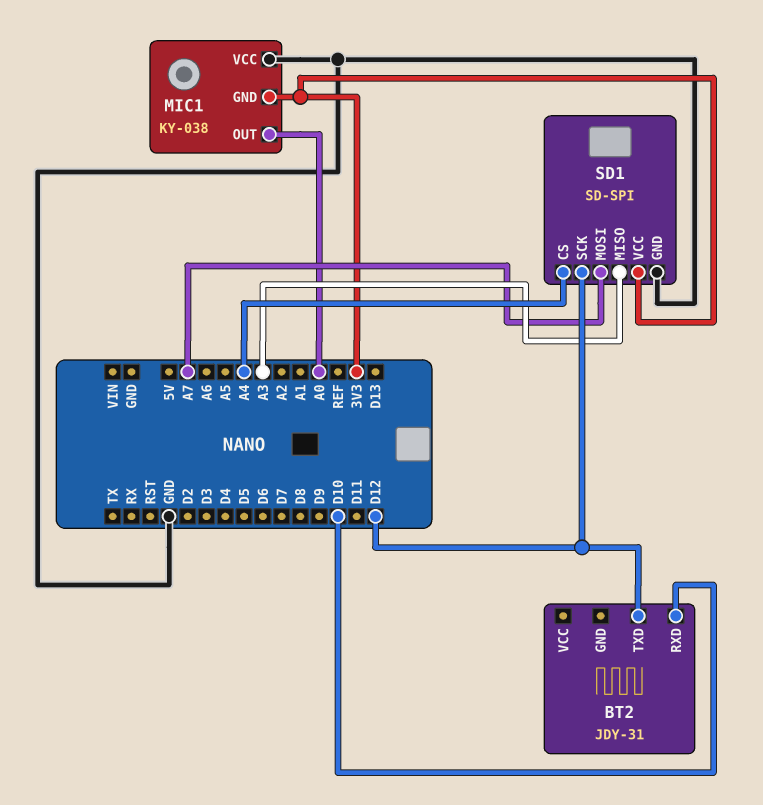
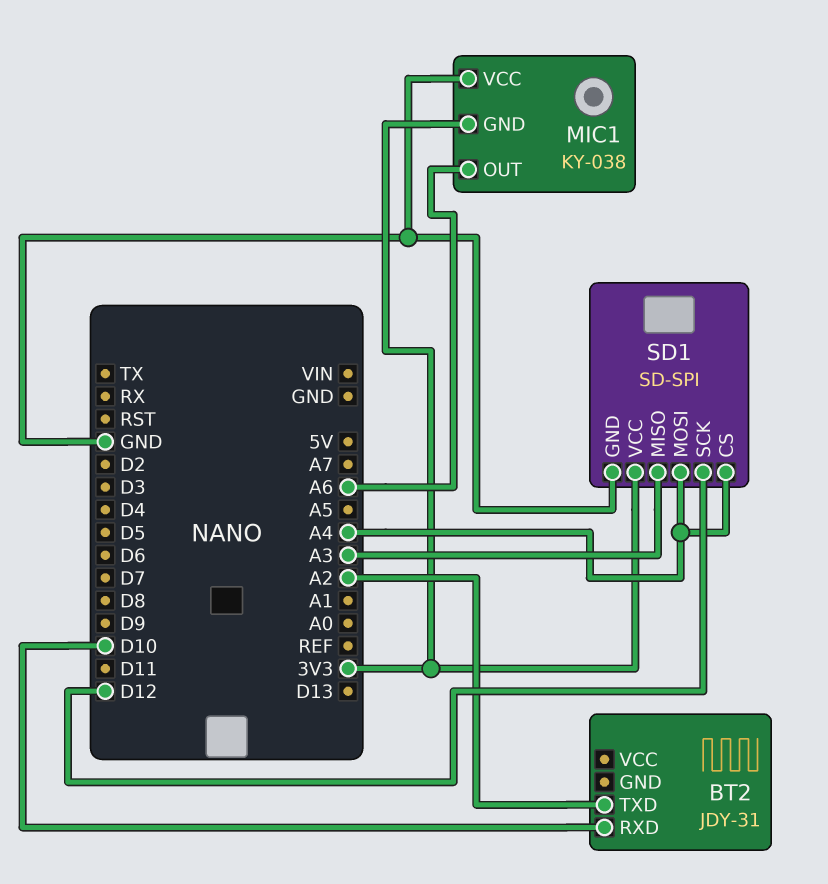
BT2 pin TXD: D12 -> A2
MIC1 pin OUT: A0 -> A6
SD1 pin MOSI: A7 -> A4

